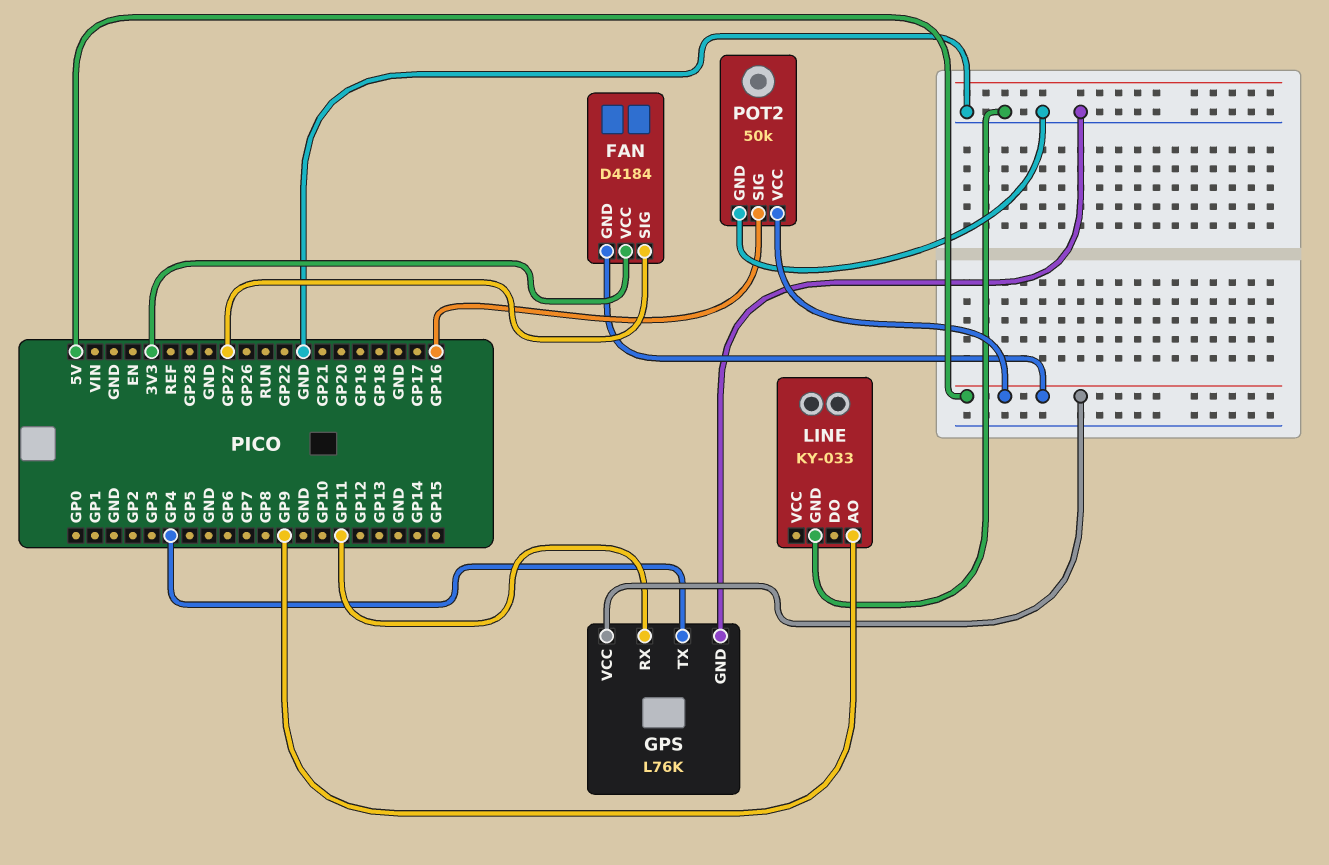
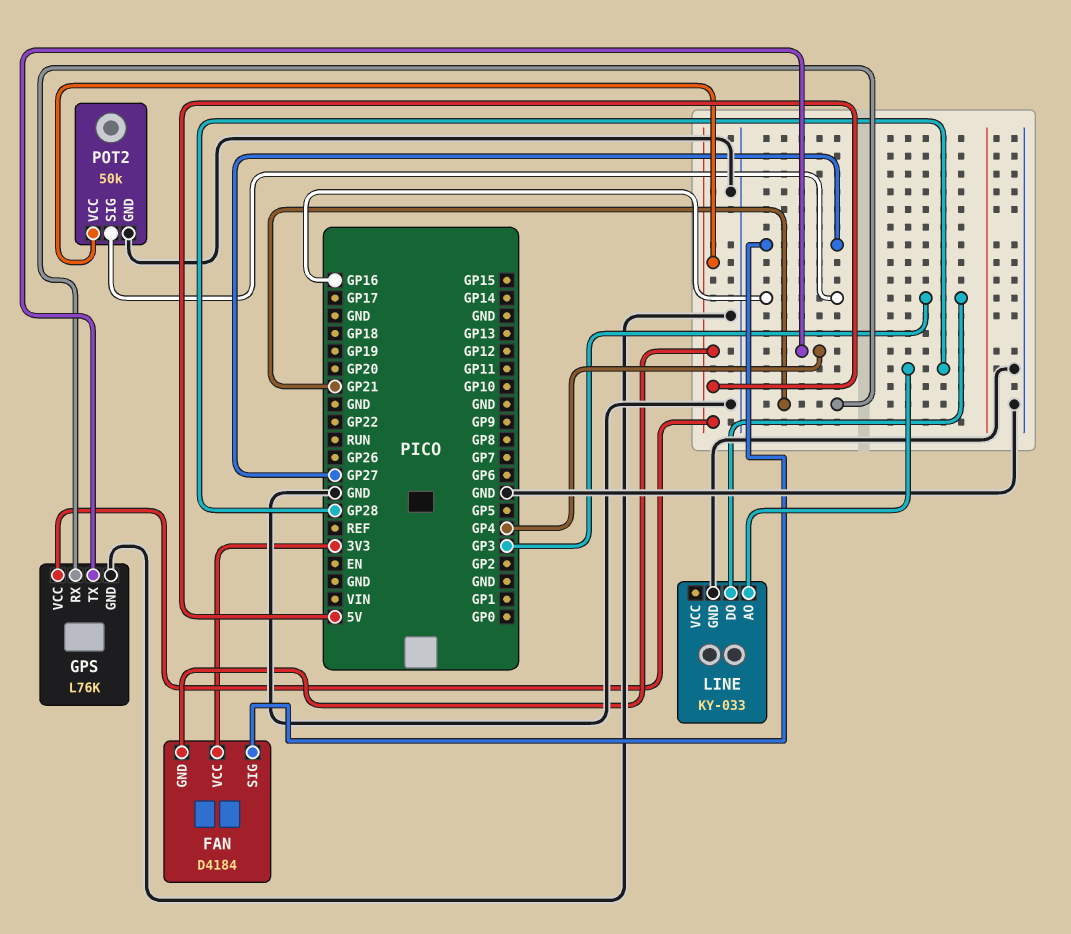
GPS pin RX: GP11 -> GP21
LINE pin AO: GP9 -> GP28
LINE pin DO: none -> GP3

